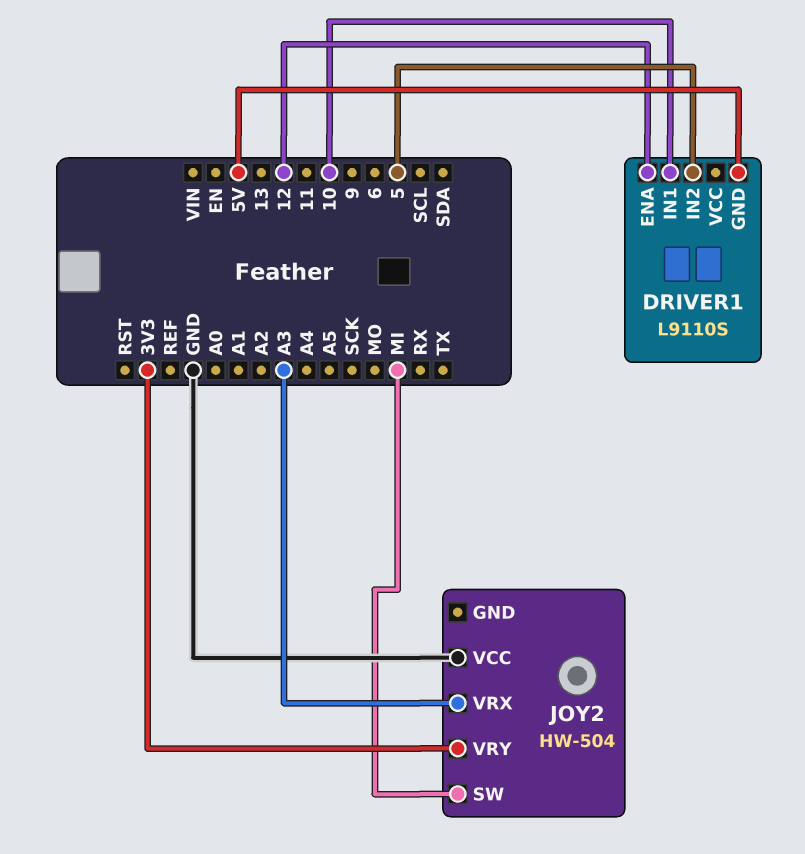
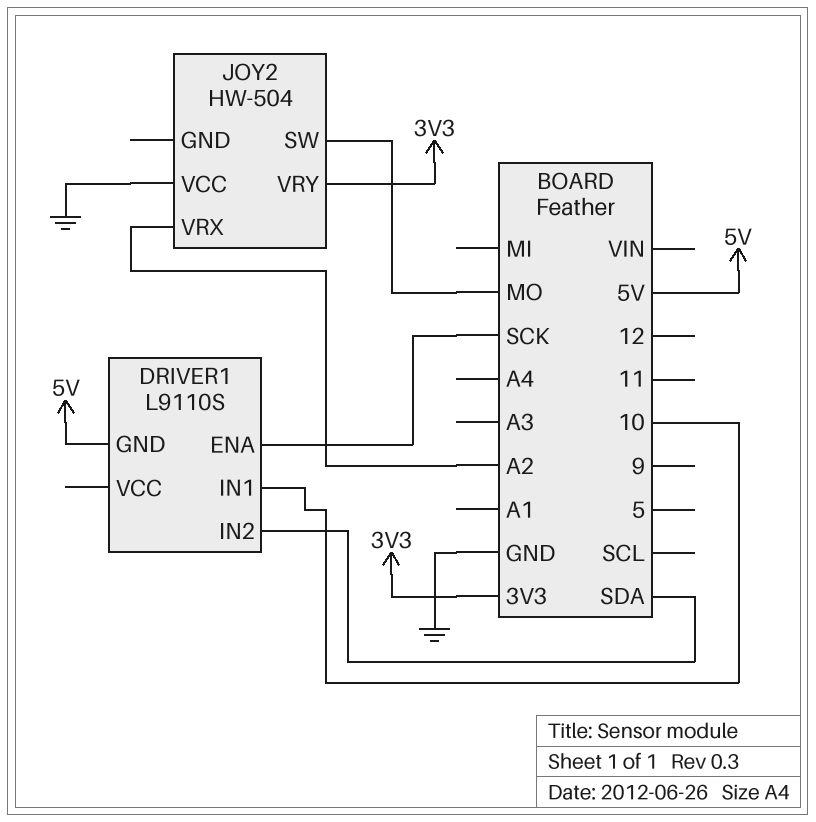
DRIVER1 pin ENA: 12 -> SCK
DRIVER1 pin IN2: 5 -> SDA
JOY2 pin SW: MI -> MO
JOY2 pin VRX: A3 -> A2

